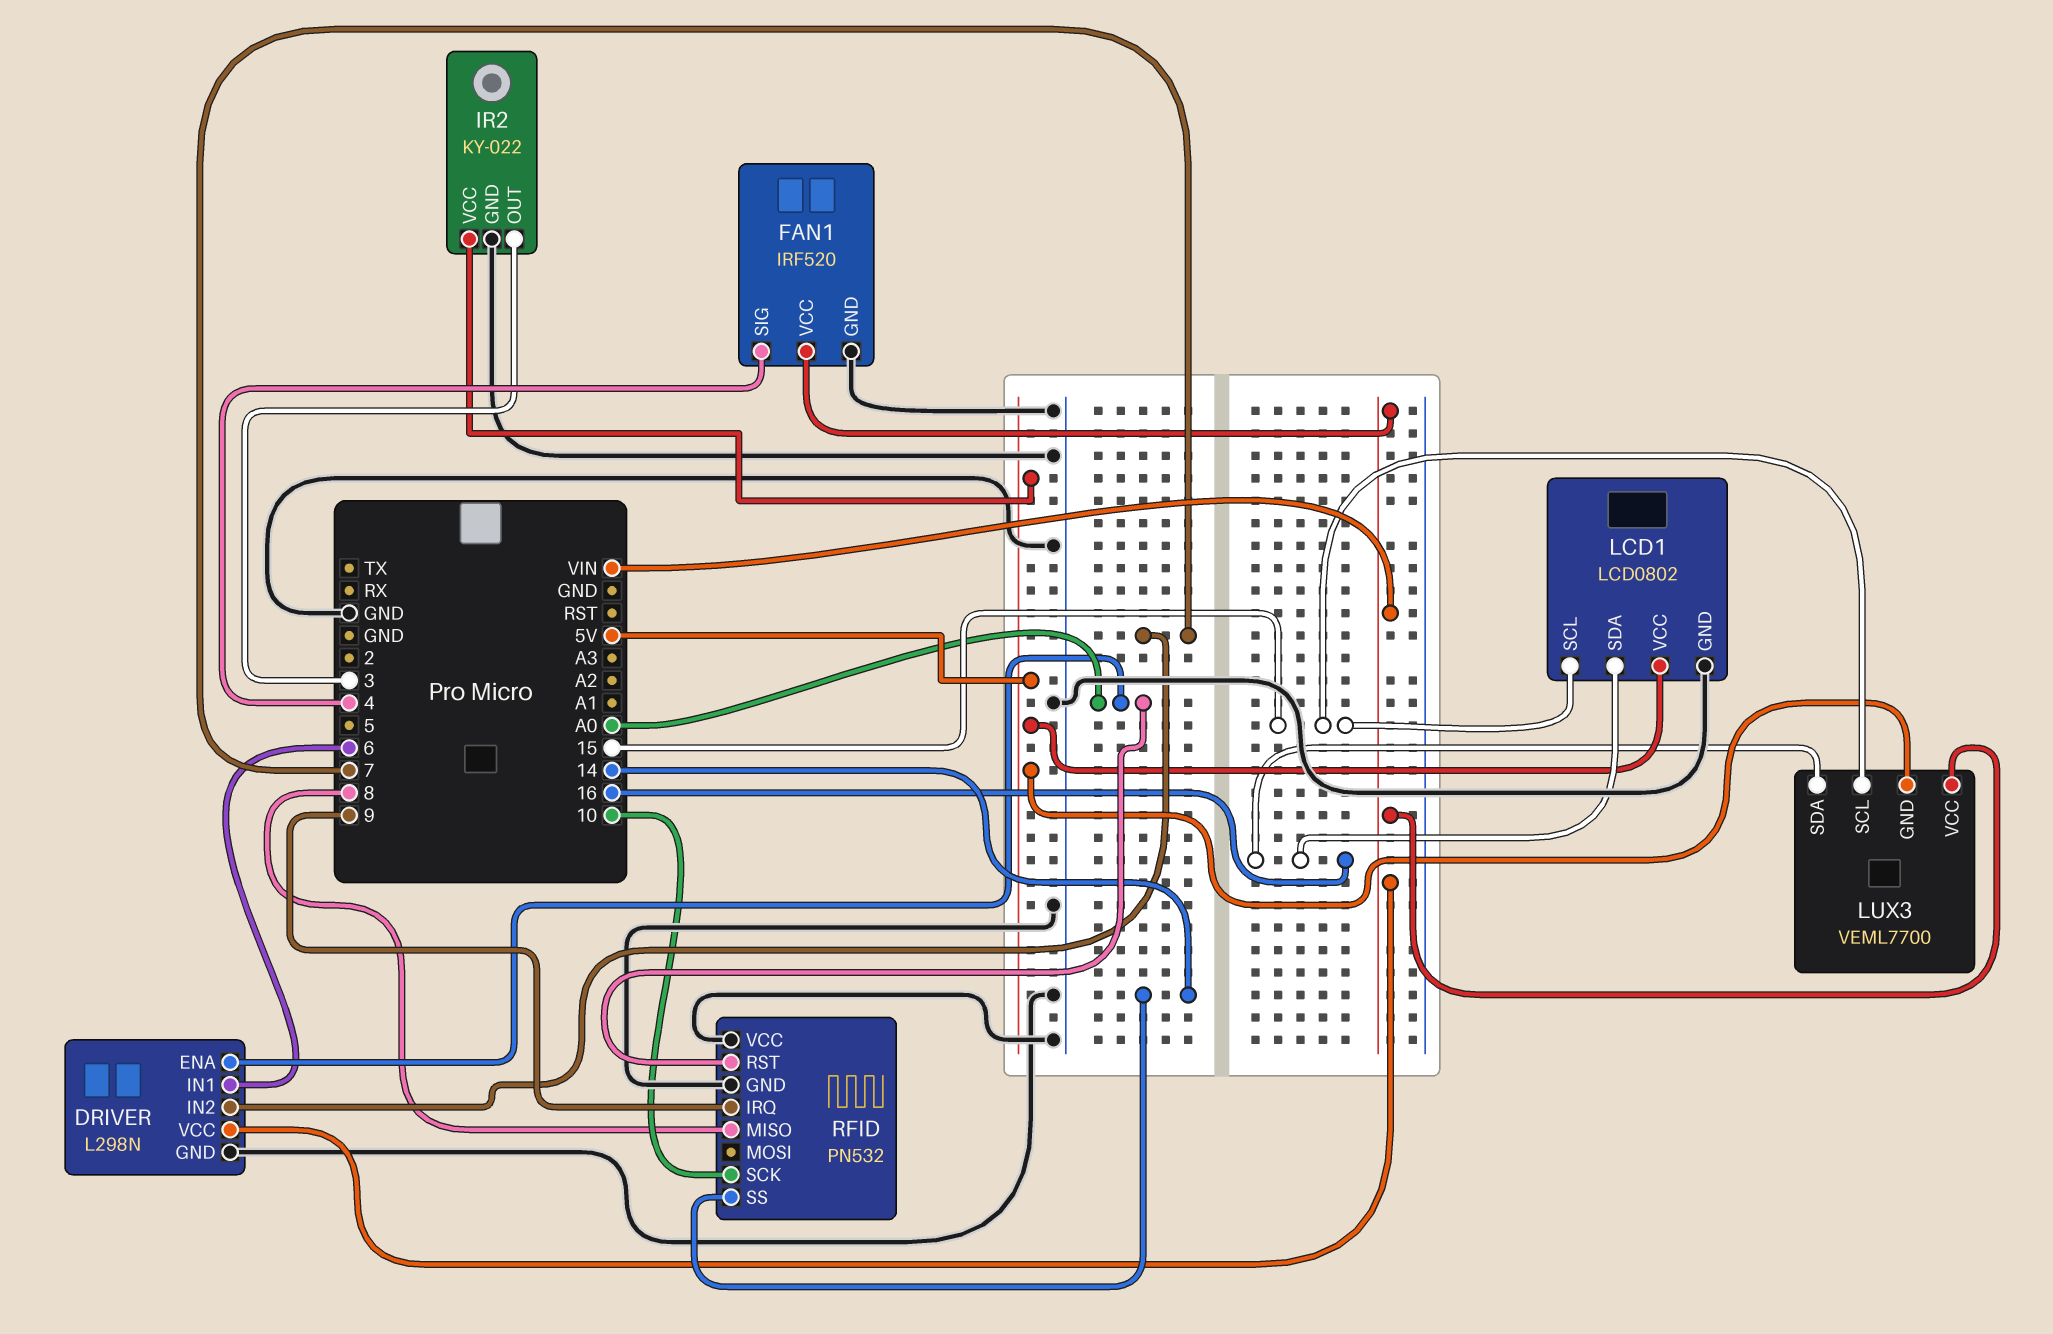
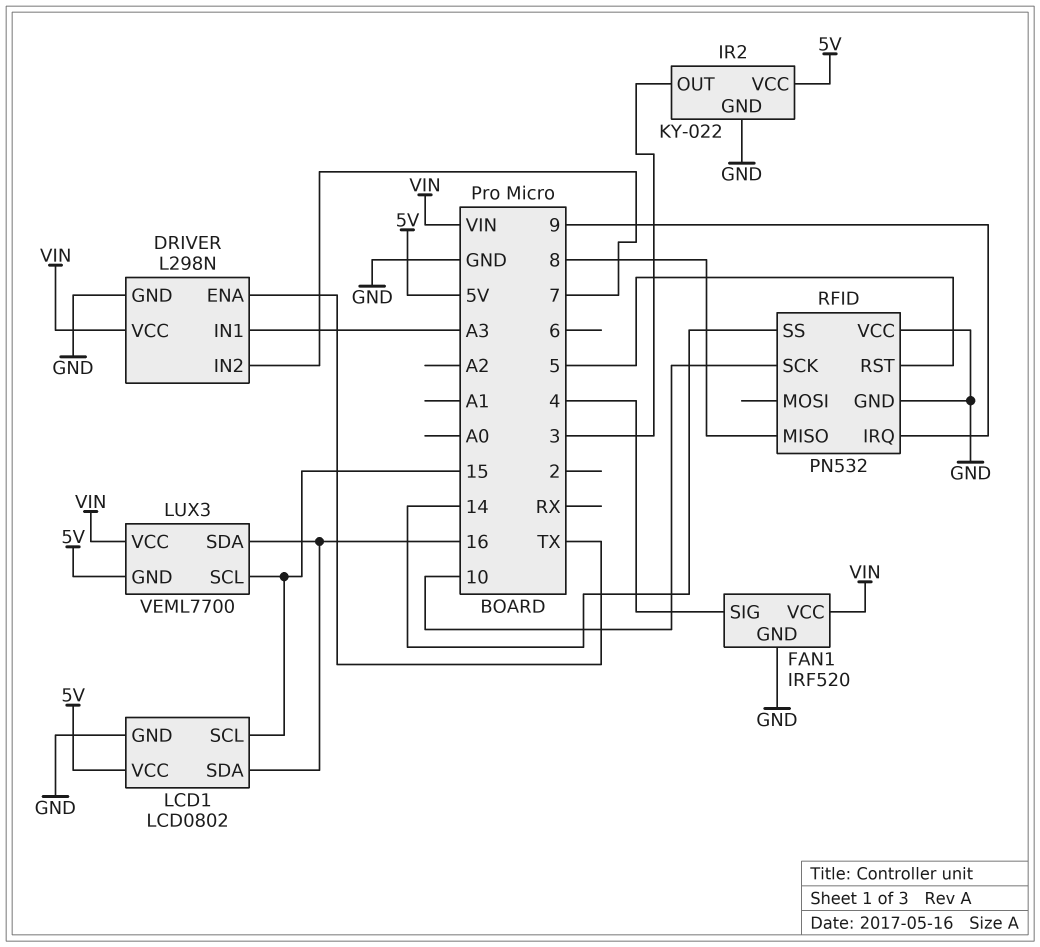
DRIVER pin ENA: A0 -> TX
DRIVER pin IN1: 6 -> A3
RFID pin RST: A0 -> 5

